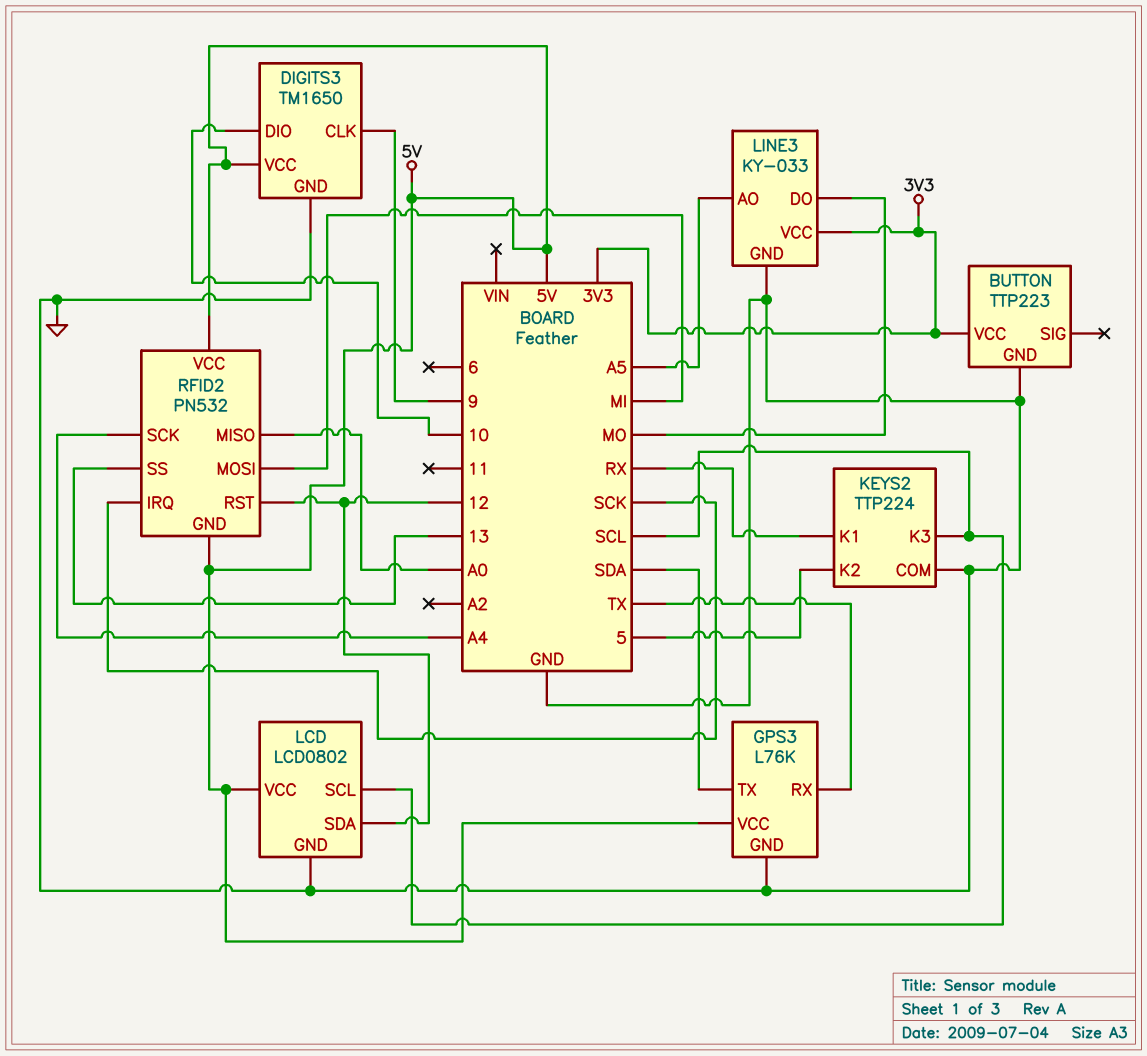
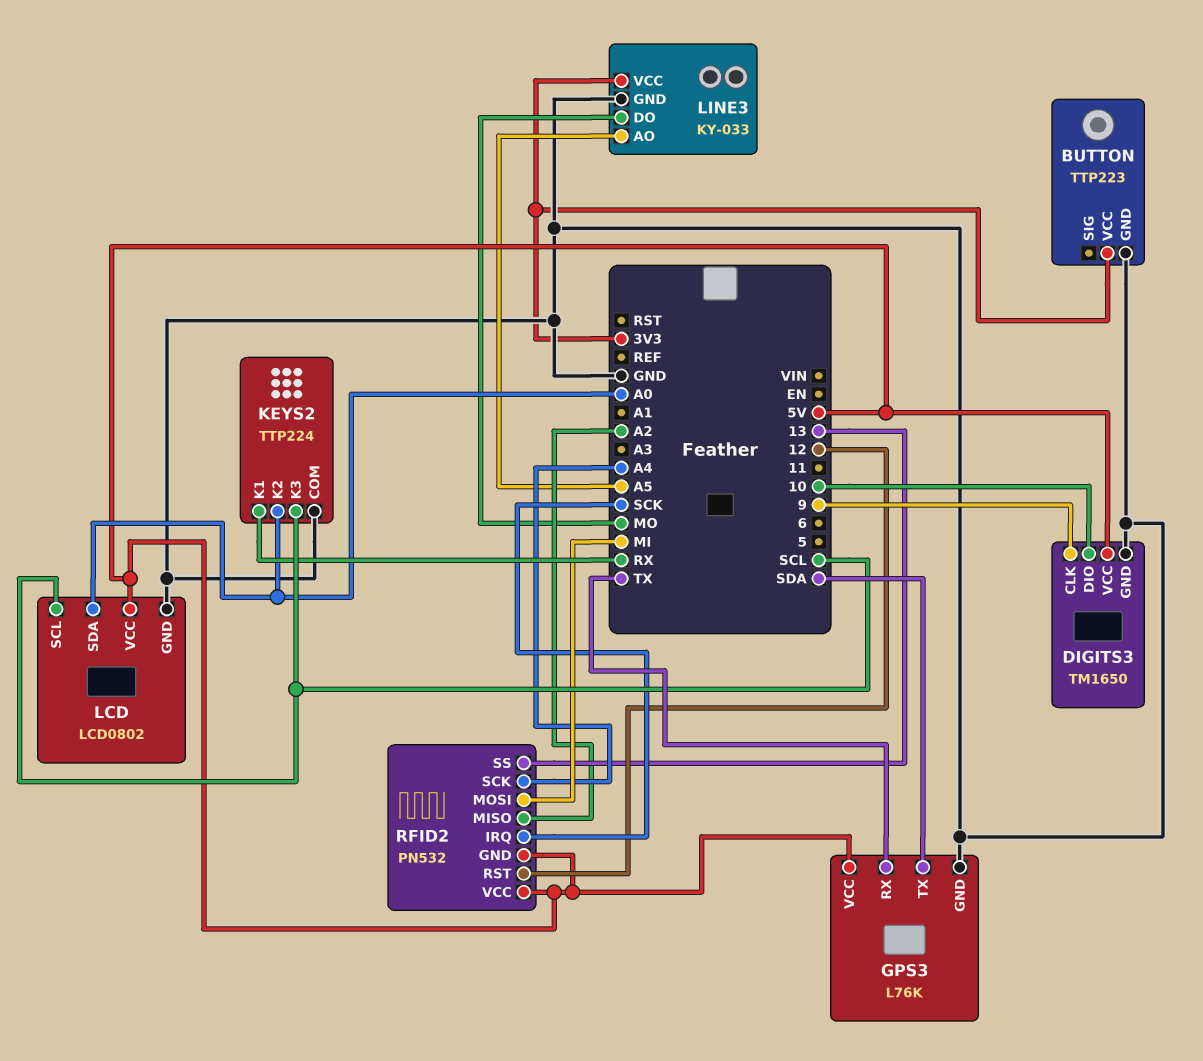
KEYS2 pin K2: 5 -> A0
LCD pin SDA: 12 -> A0
RFID2 pin MISO: A0 -> A2

